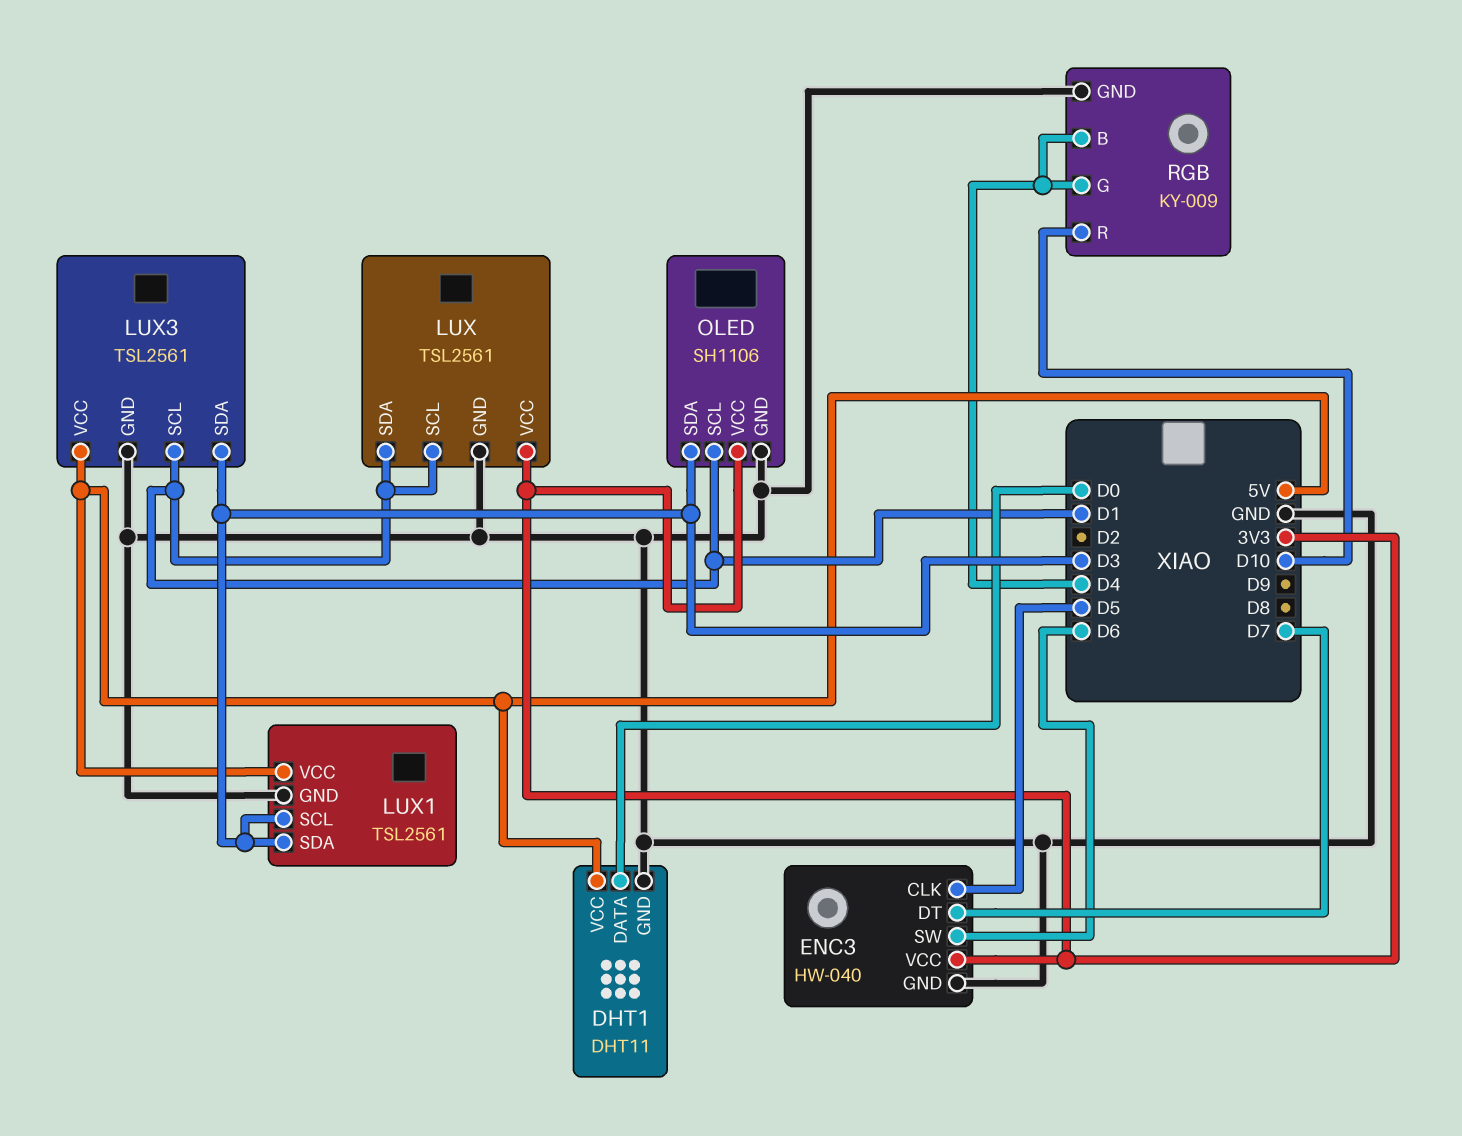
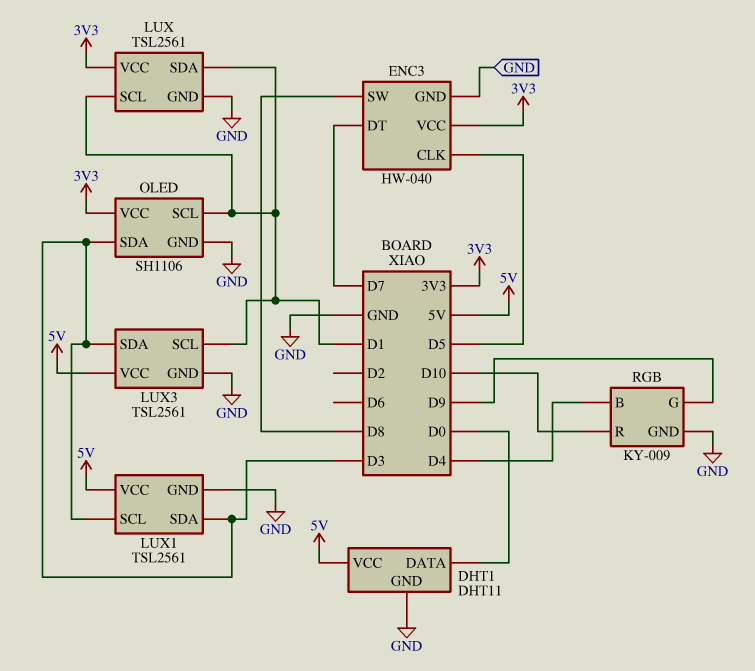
ENC3 pin SW: D6 -> D8
RGB pin G: D4 -> D9

